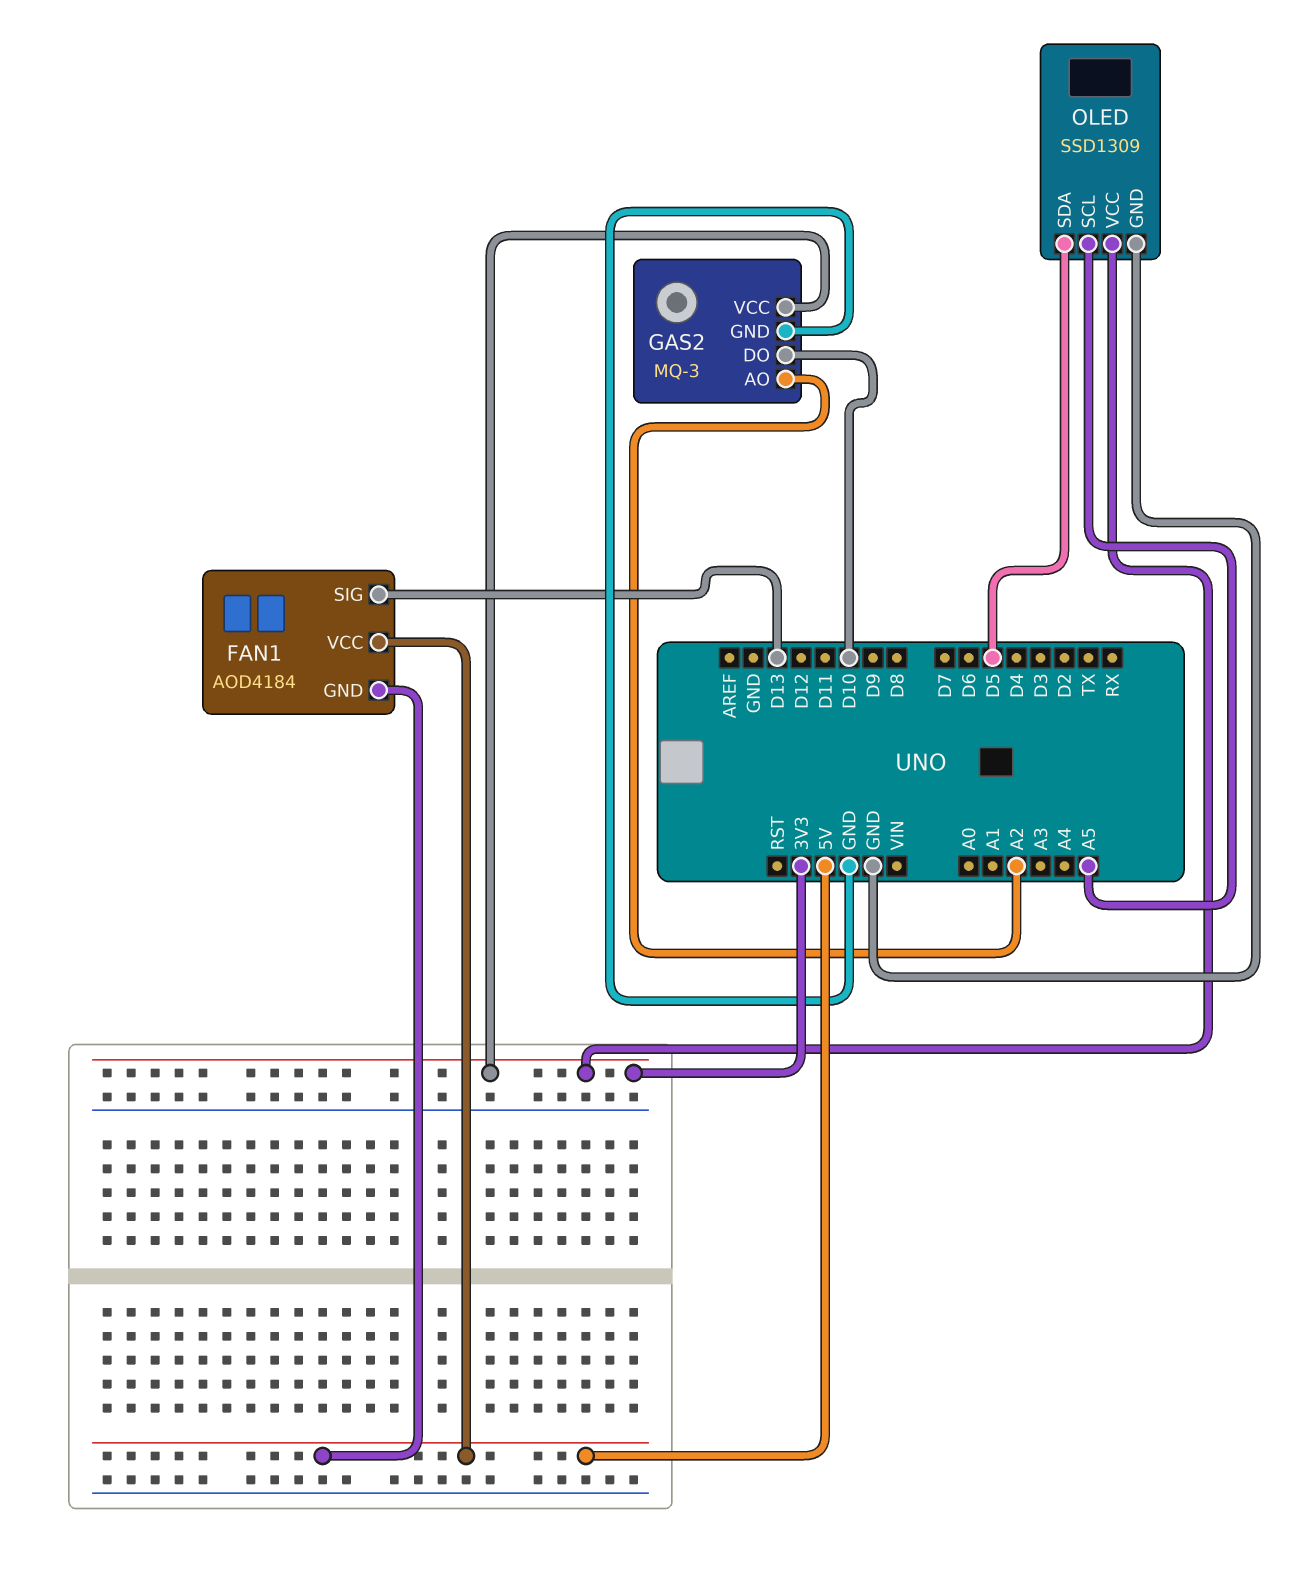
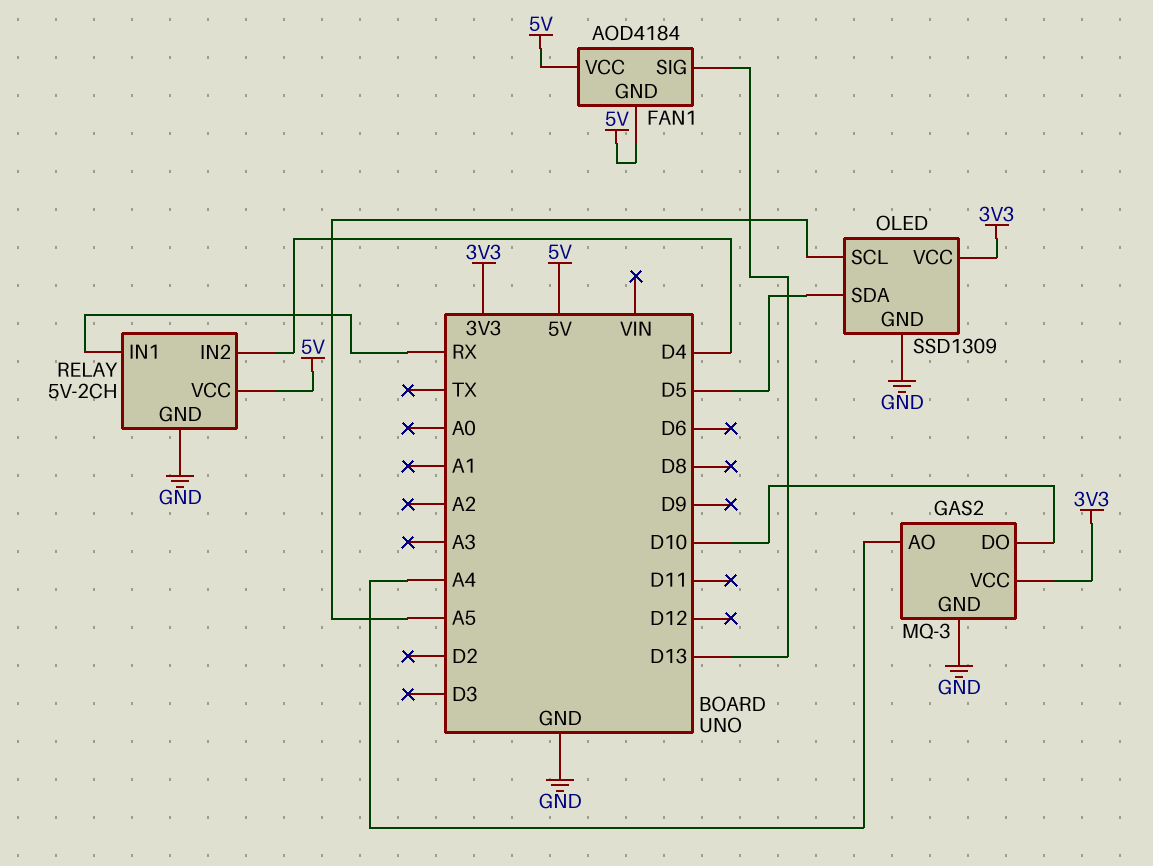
GAS2 pin AO: A2 -> A4
RELAY: none -> 5V-2CH
RELAY pin GND: none -> GND
RELAY pin IN1: none -> RX
RELAY pin IN2: none -> D4
RELAY pin VCC: none -> 5V

